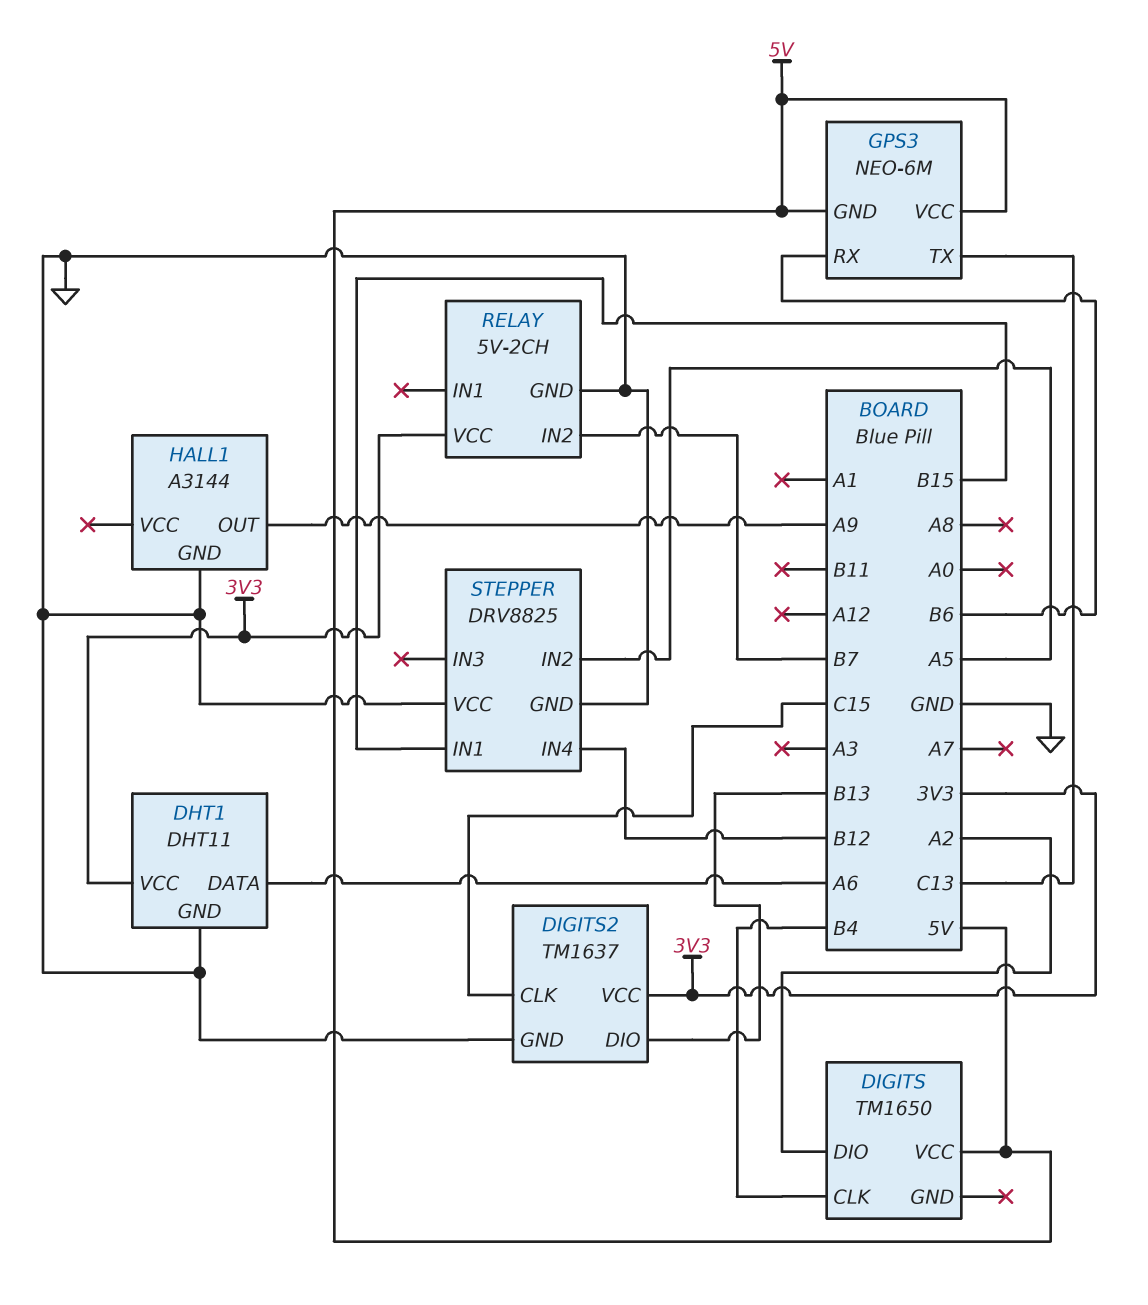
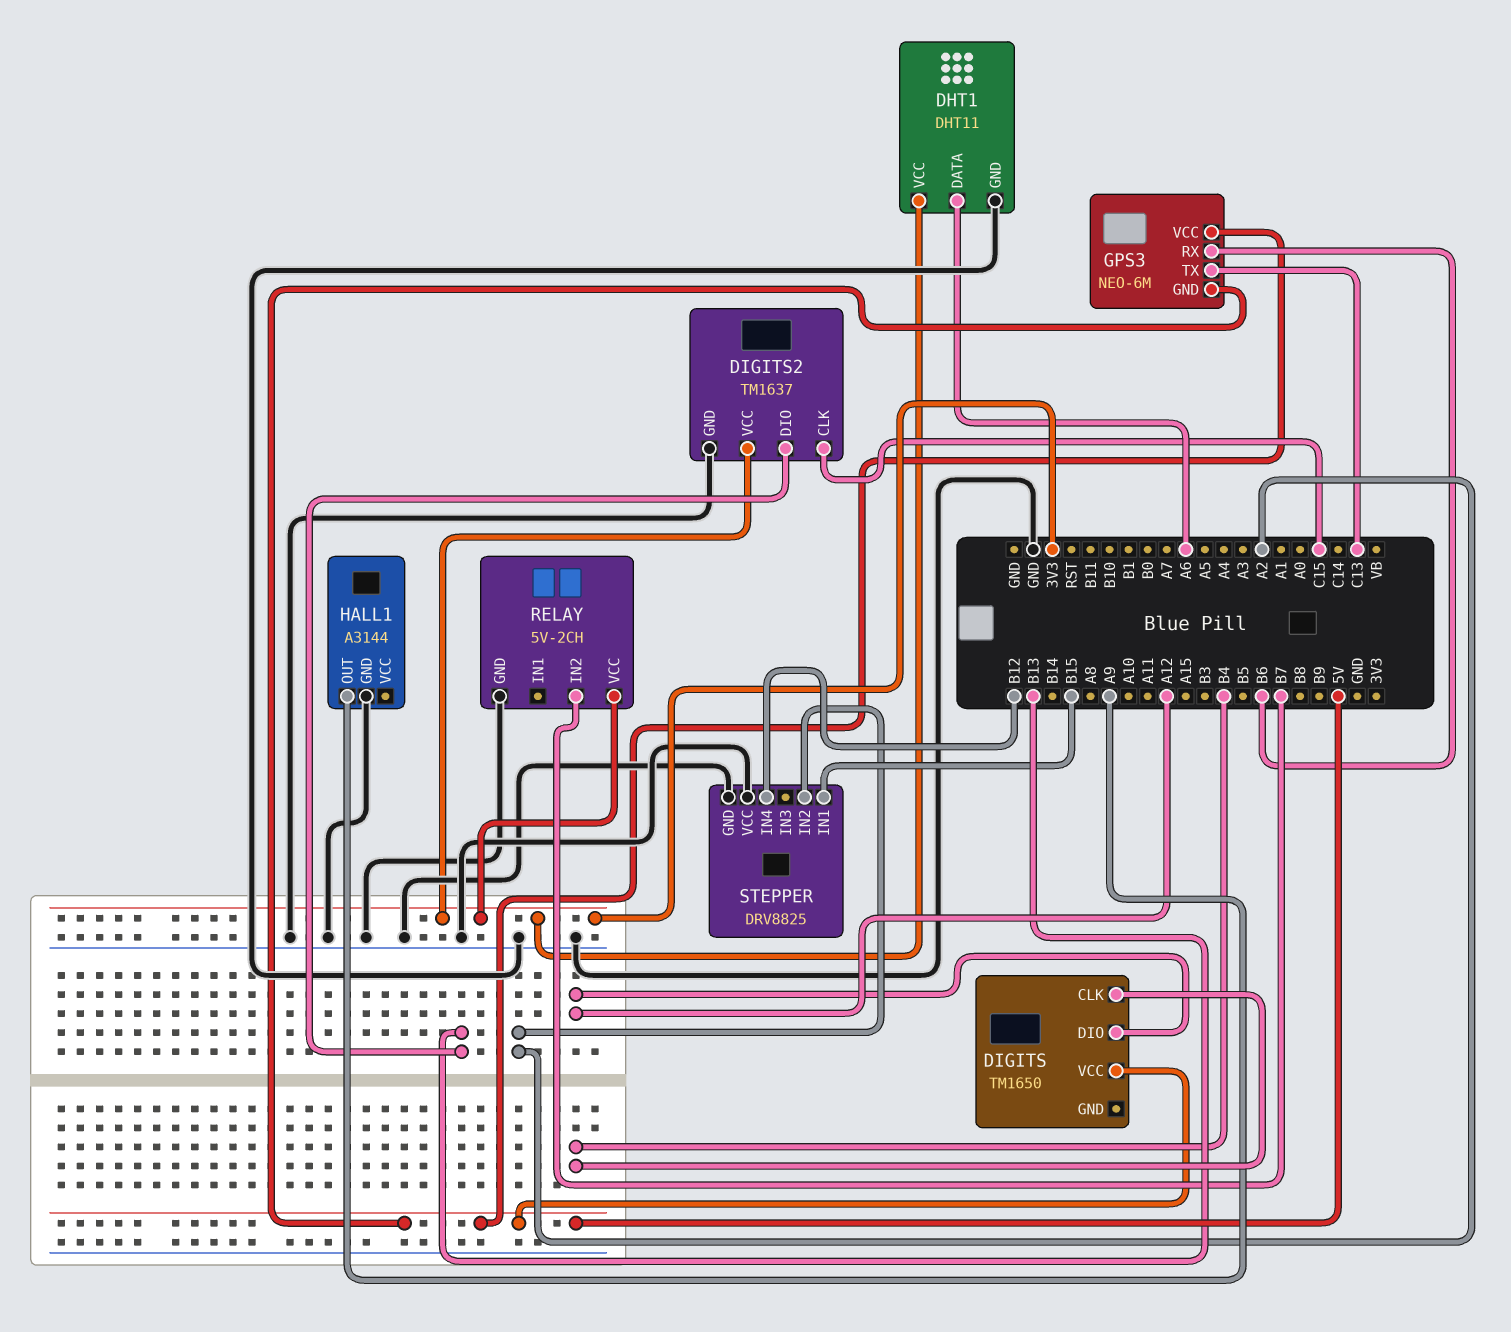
DIGITS pin DIO: A2 -> A12
STEPPER pin IN2: A5 -> A2

